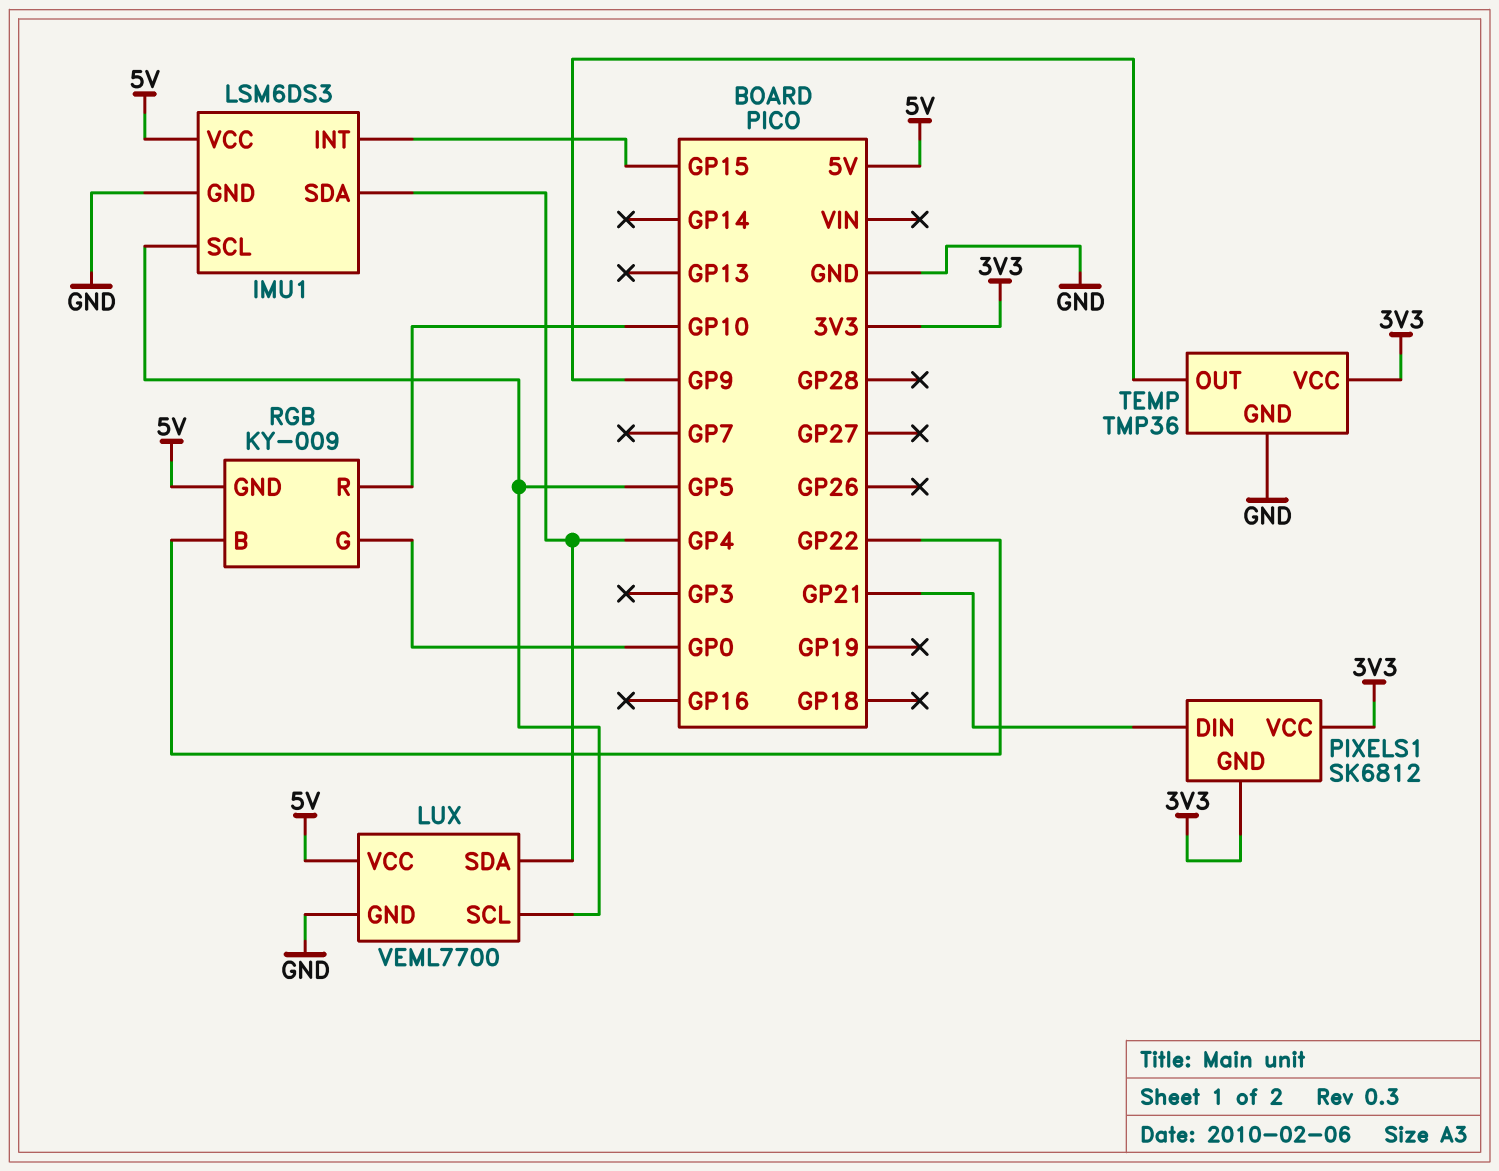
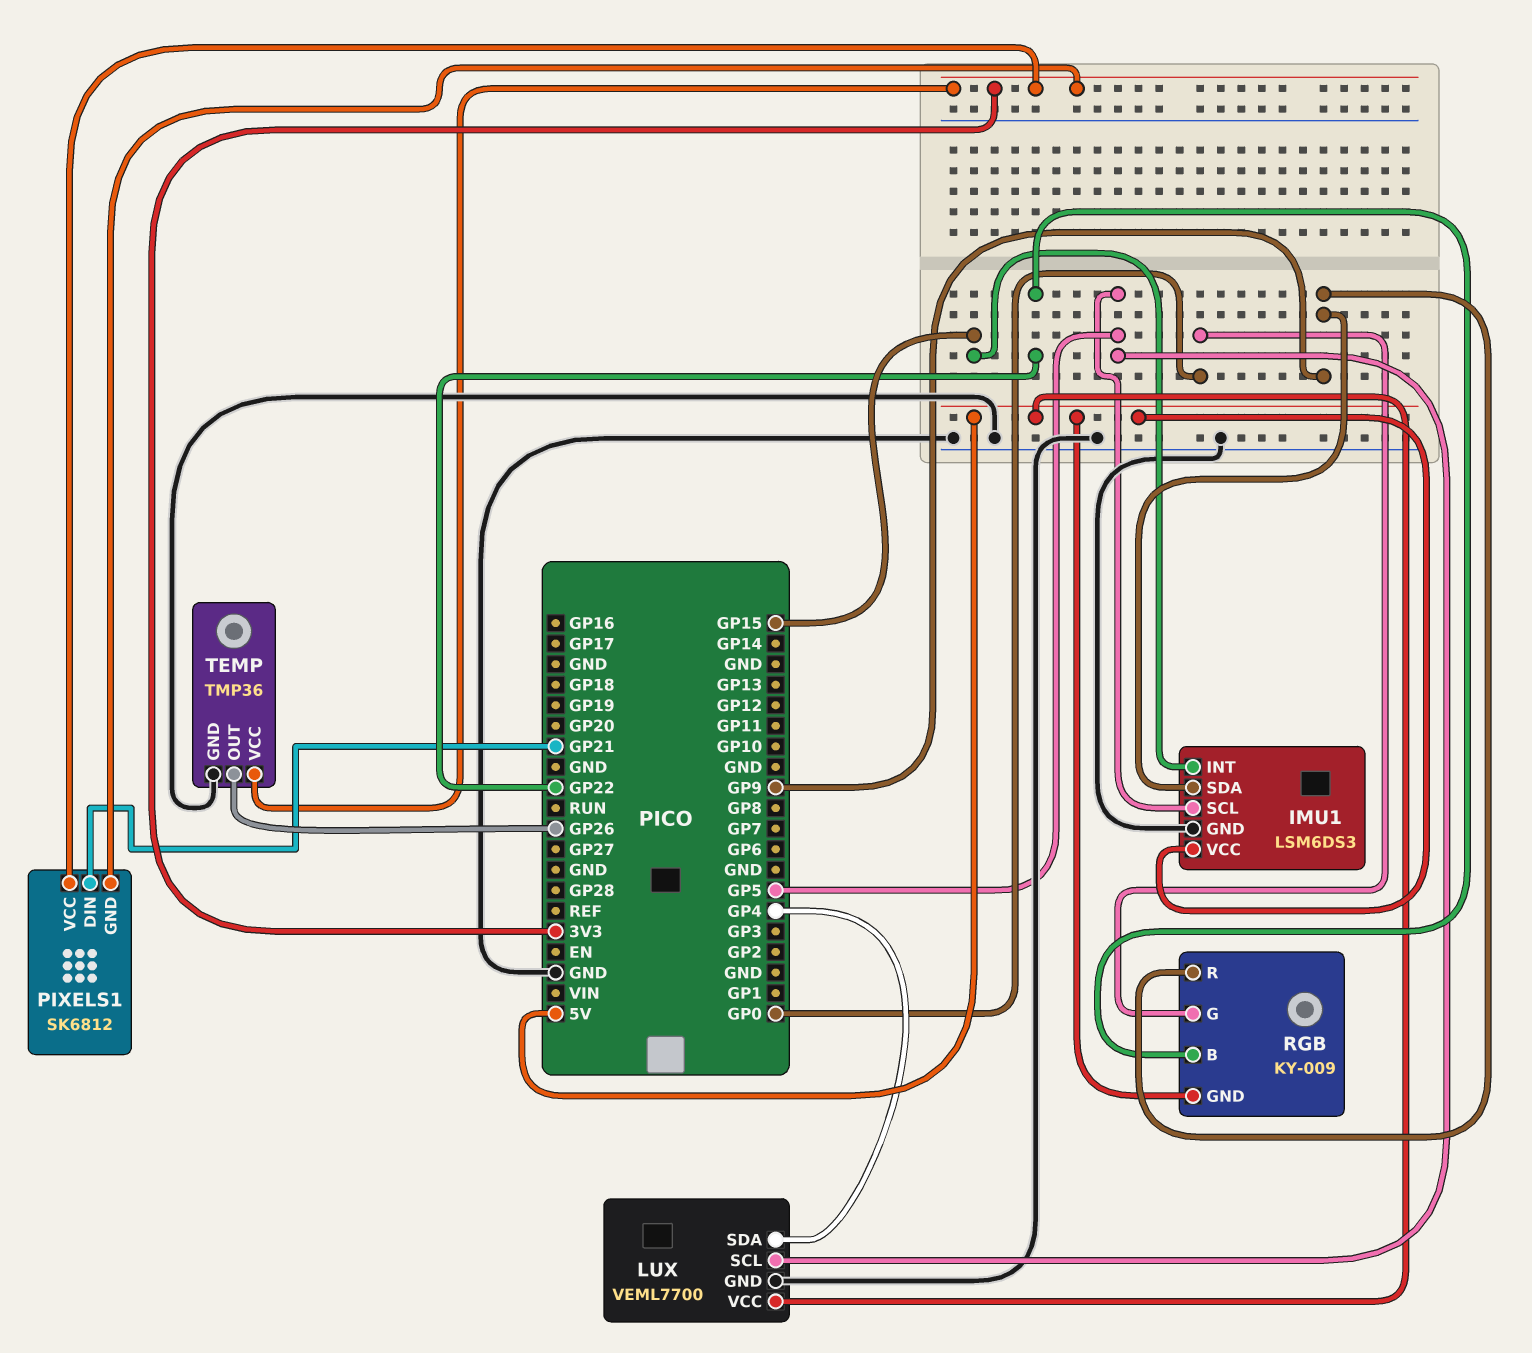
IMU1 pin SDA: GP4 -> GP9
RGB pin R: GP10 -> GP9
TEMP pin OUT: GP9 -> GP26

